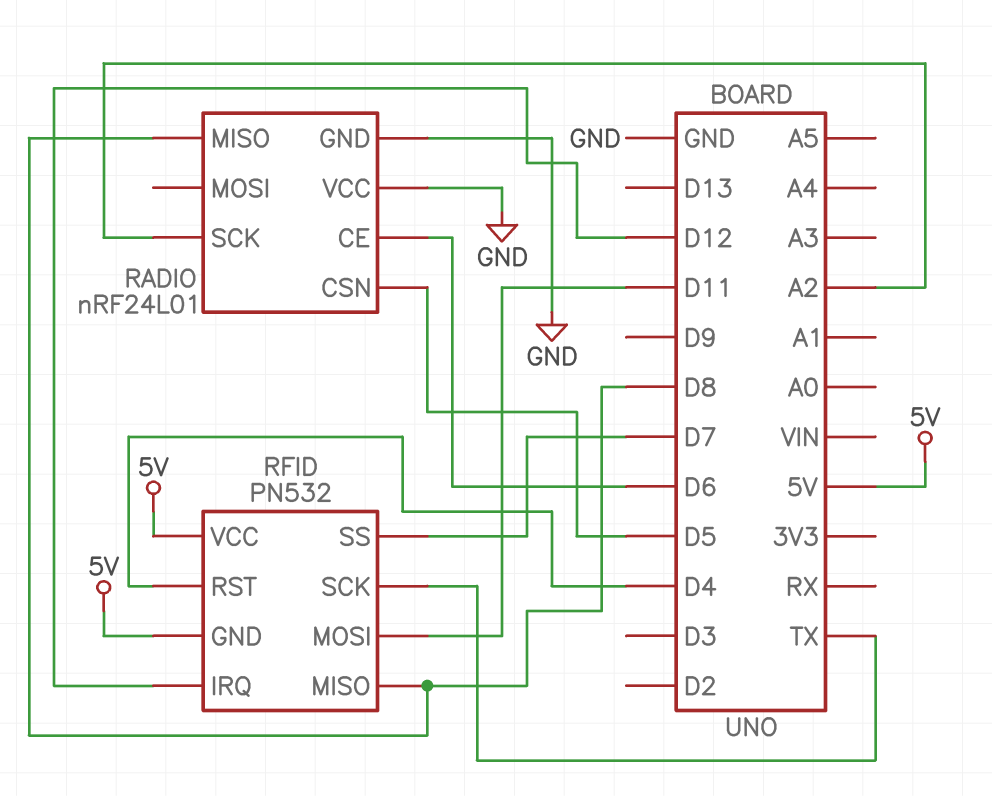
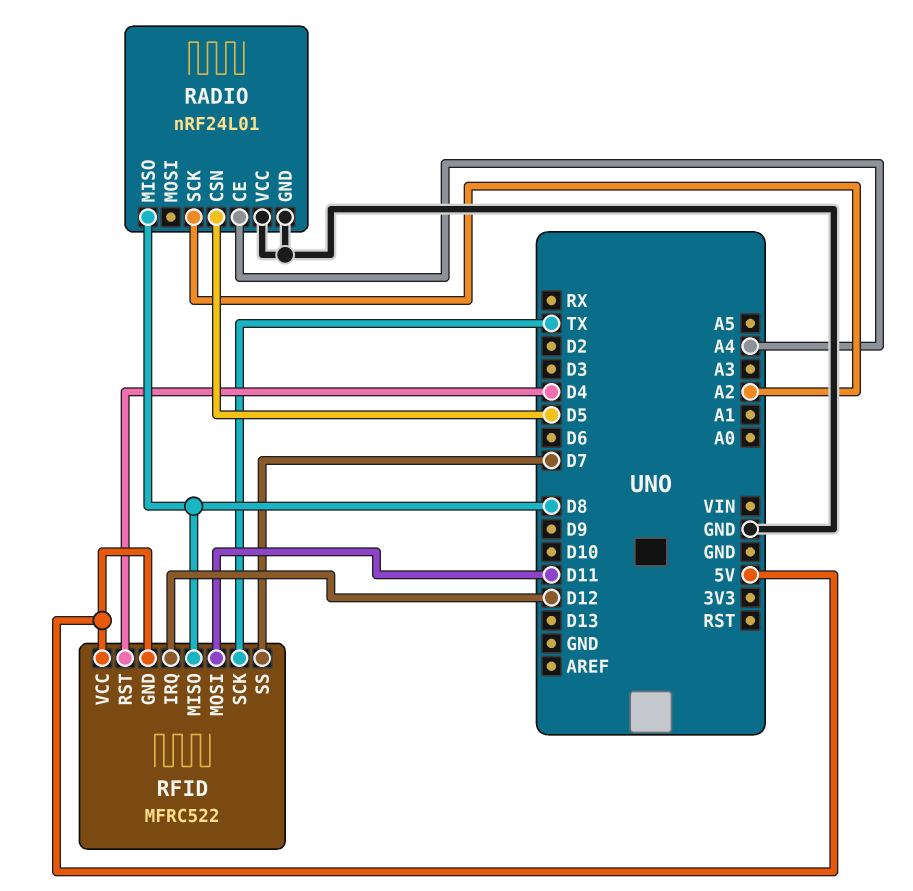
RADIO pin CE: D6 -> A4
RFID: PN532 -> MFRC522

